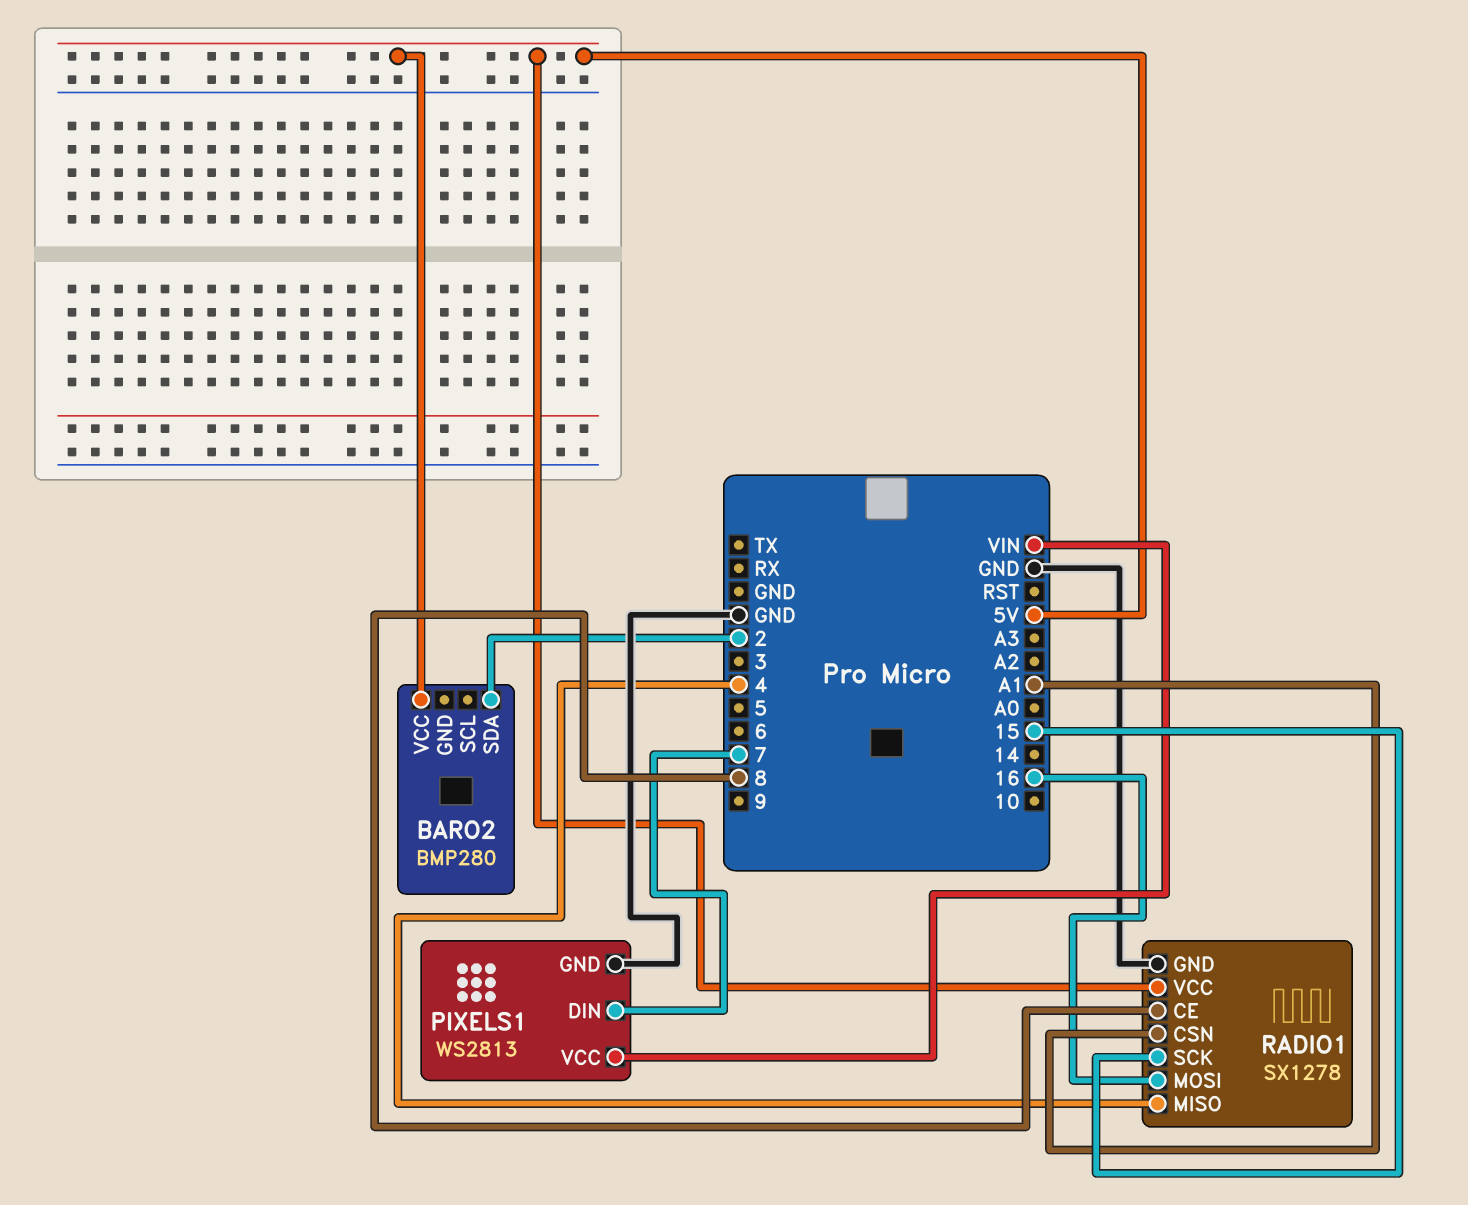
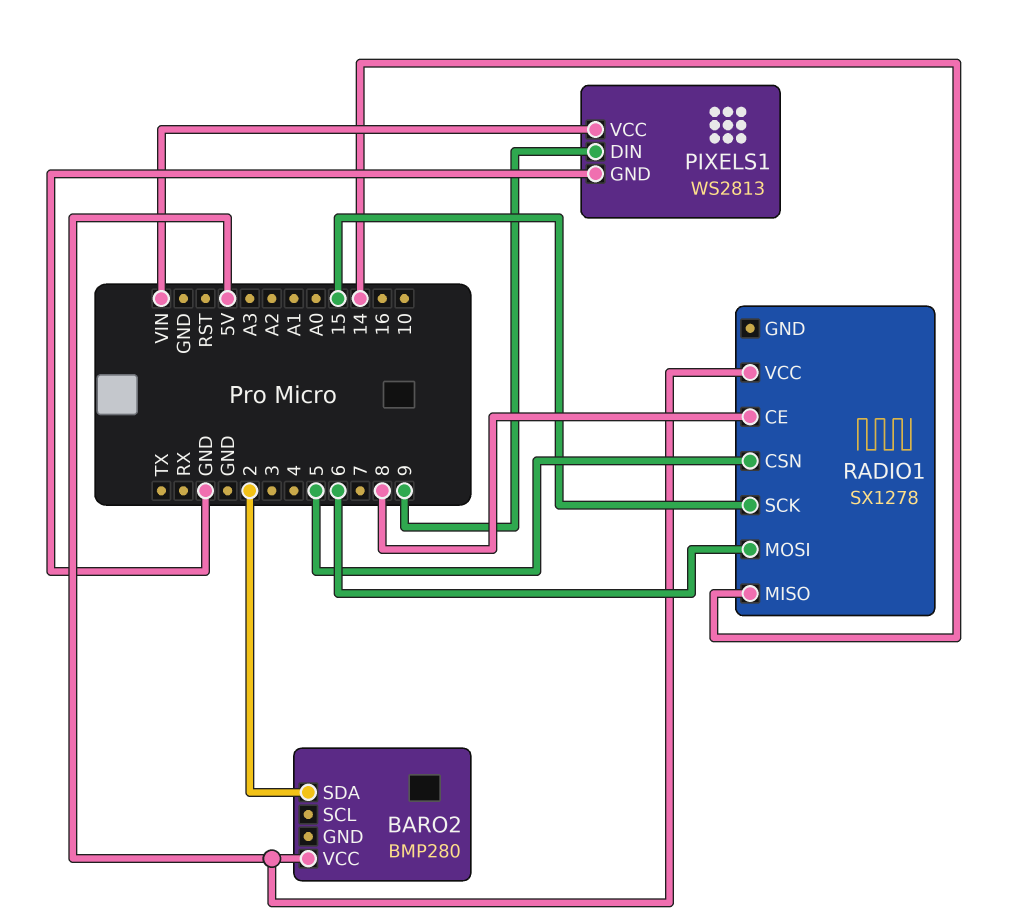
PIXELS1 pin DIN: 7 -> 9
RADIO1 pin CSN: A1 -> 5
RADIO1 pin GND: GND -> none
RADIO1 pin MISO: 4 -> 14
RADIO1 pin MOSI: 16 -> 6

